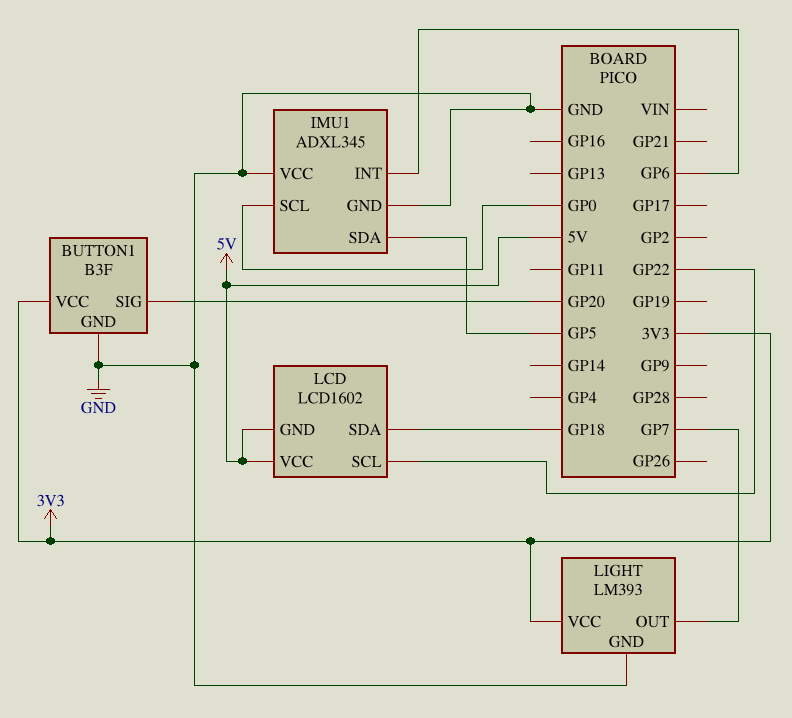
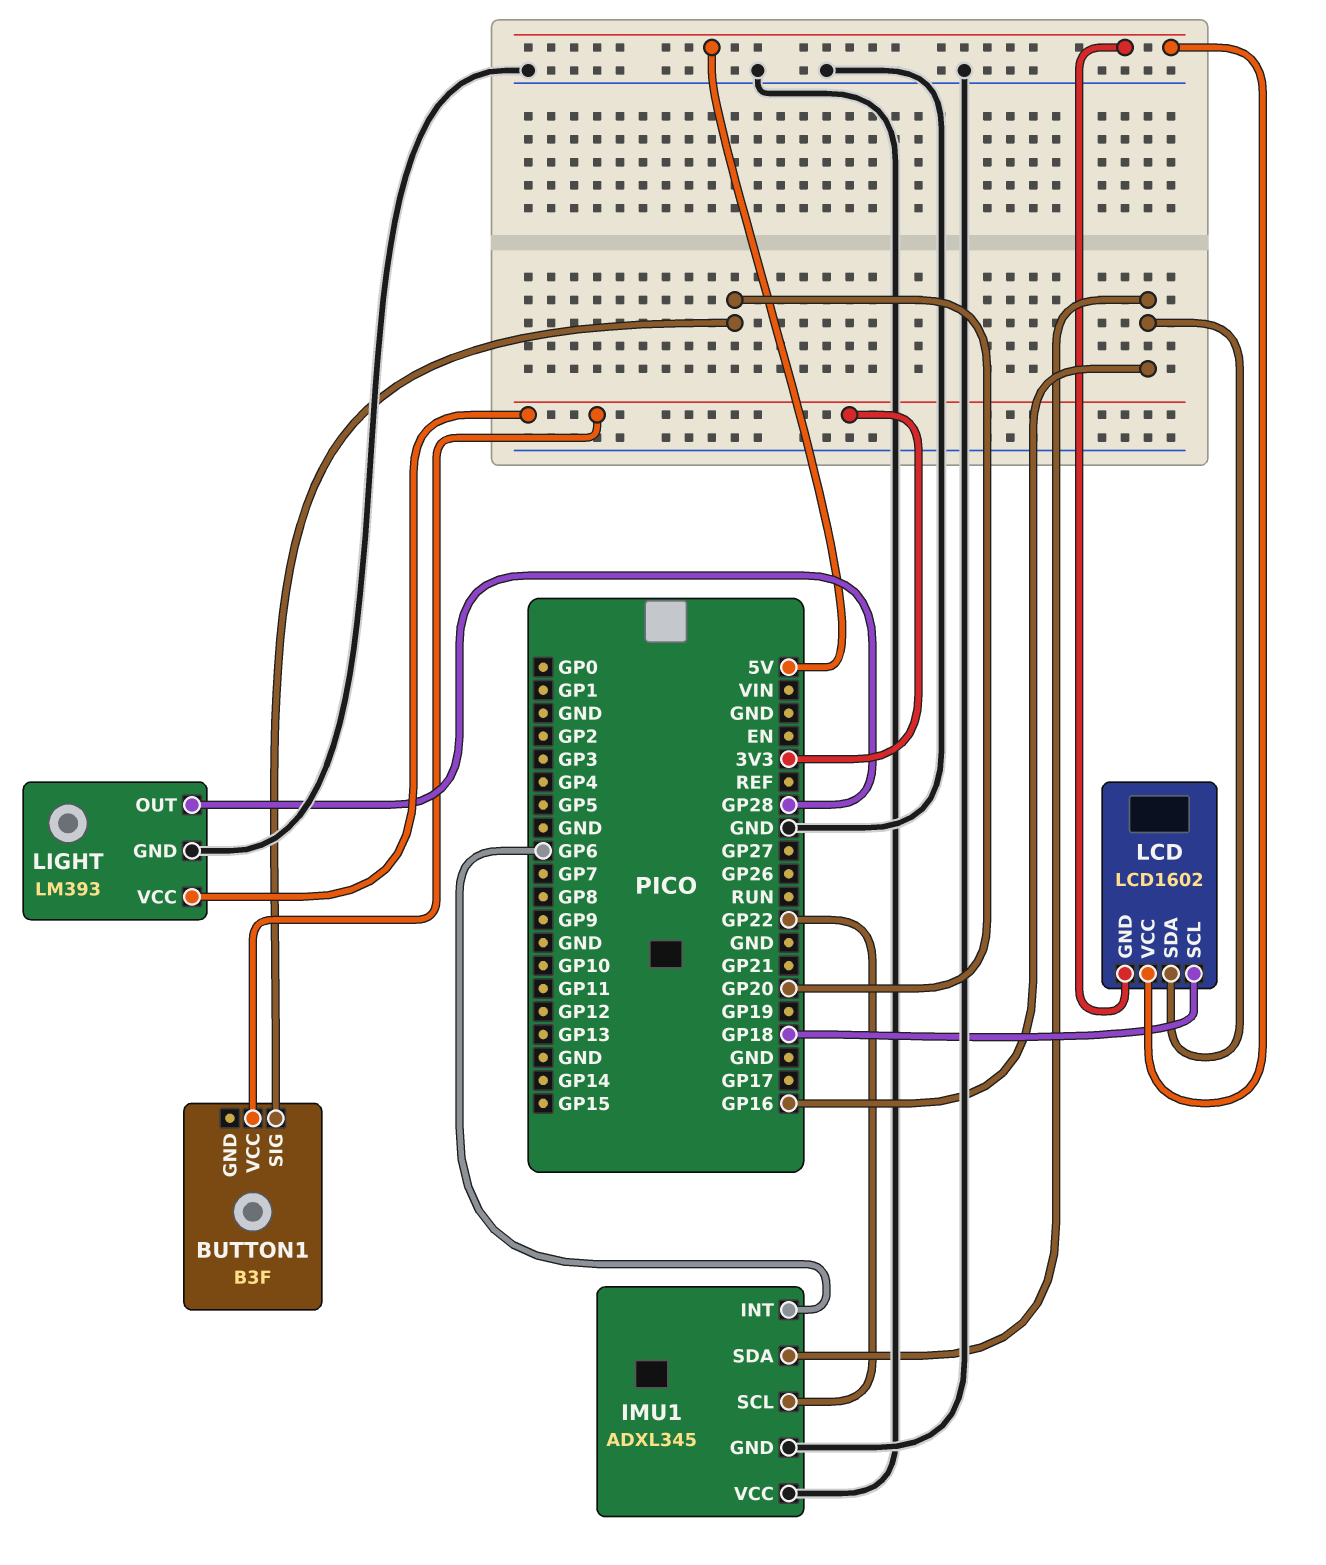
BUTTON1 pin GND: GND -> none
IMU1 pin SCL: GP0 -> GP22
IMU1 pin SDA: GP5 -> GP16
LCD pin SCL: GP22 -> GP18
LCD pin SDA: GP18 -> GP16
LIGHT pin OUT: GP7 -> GP28

